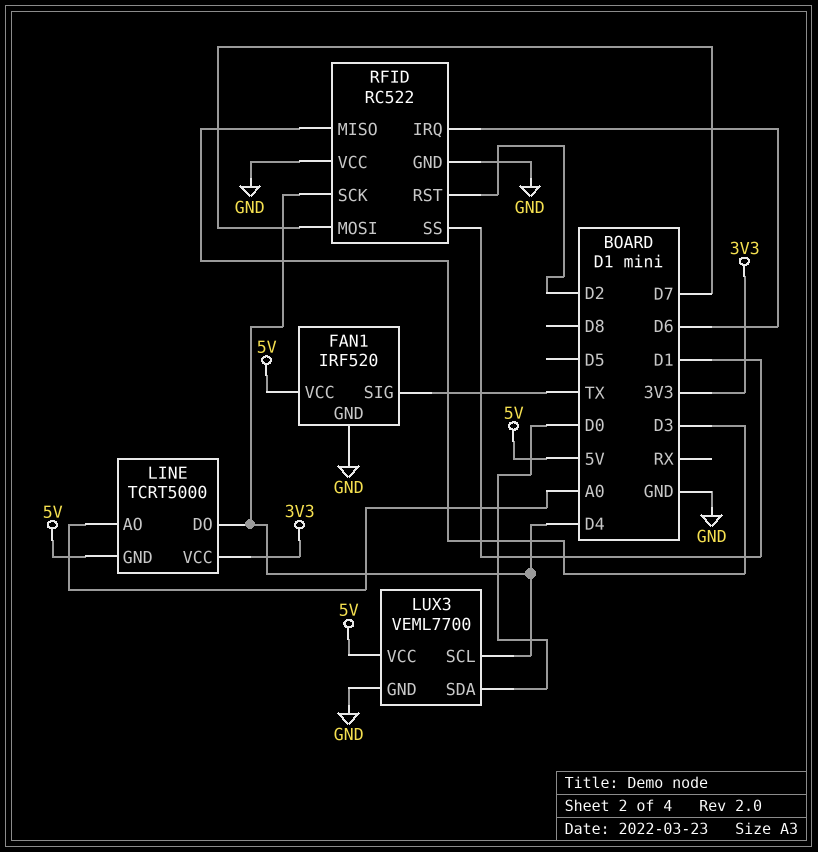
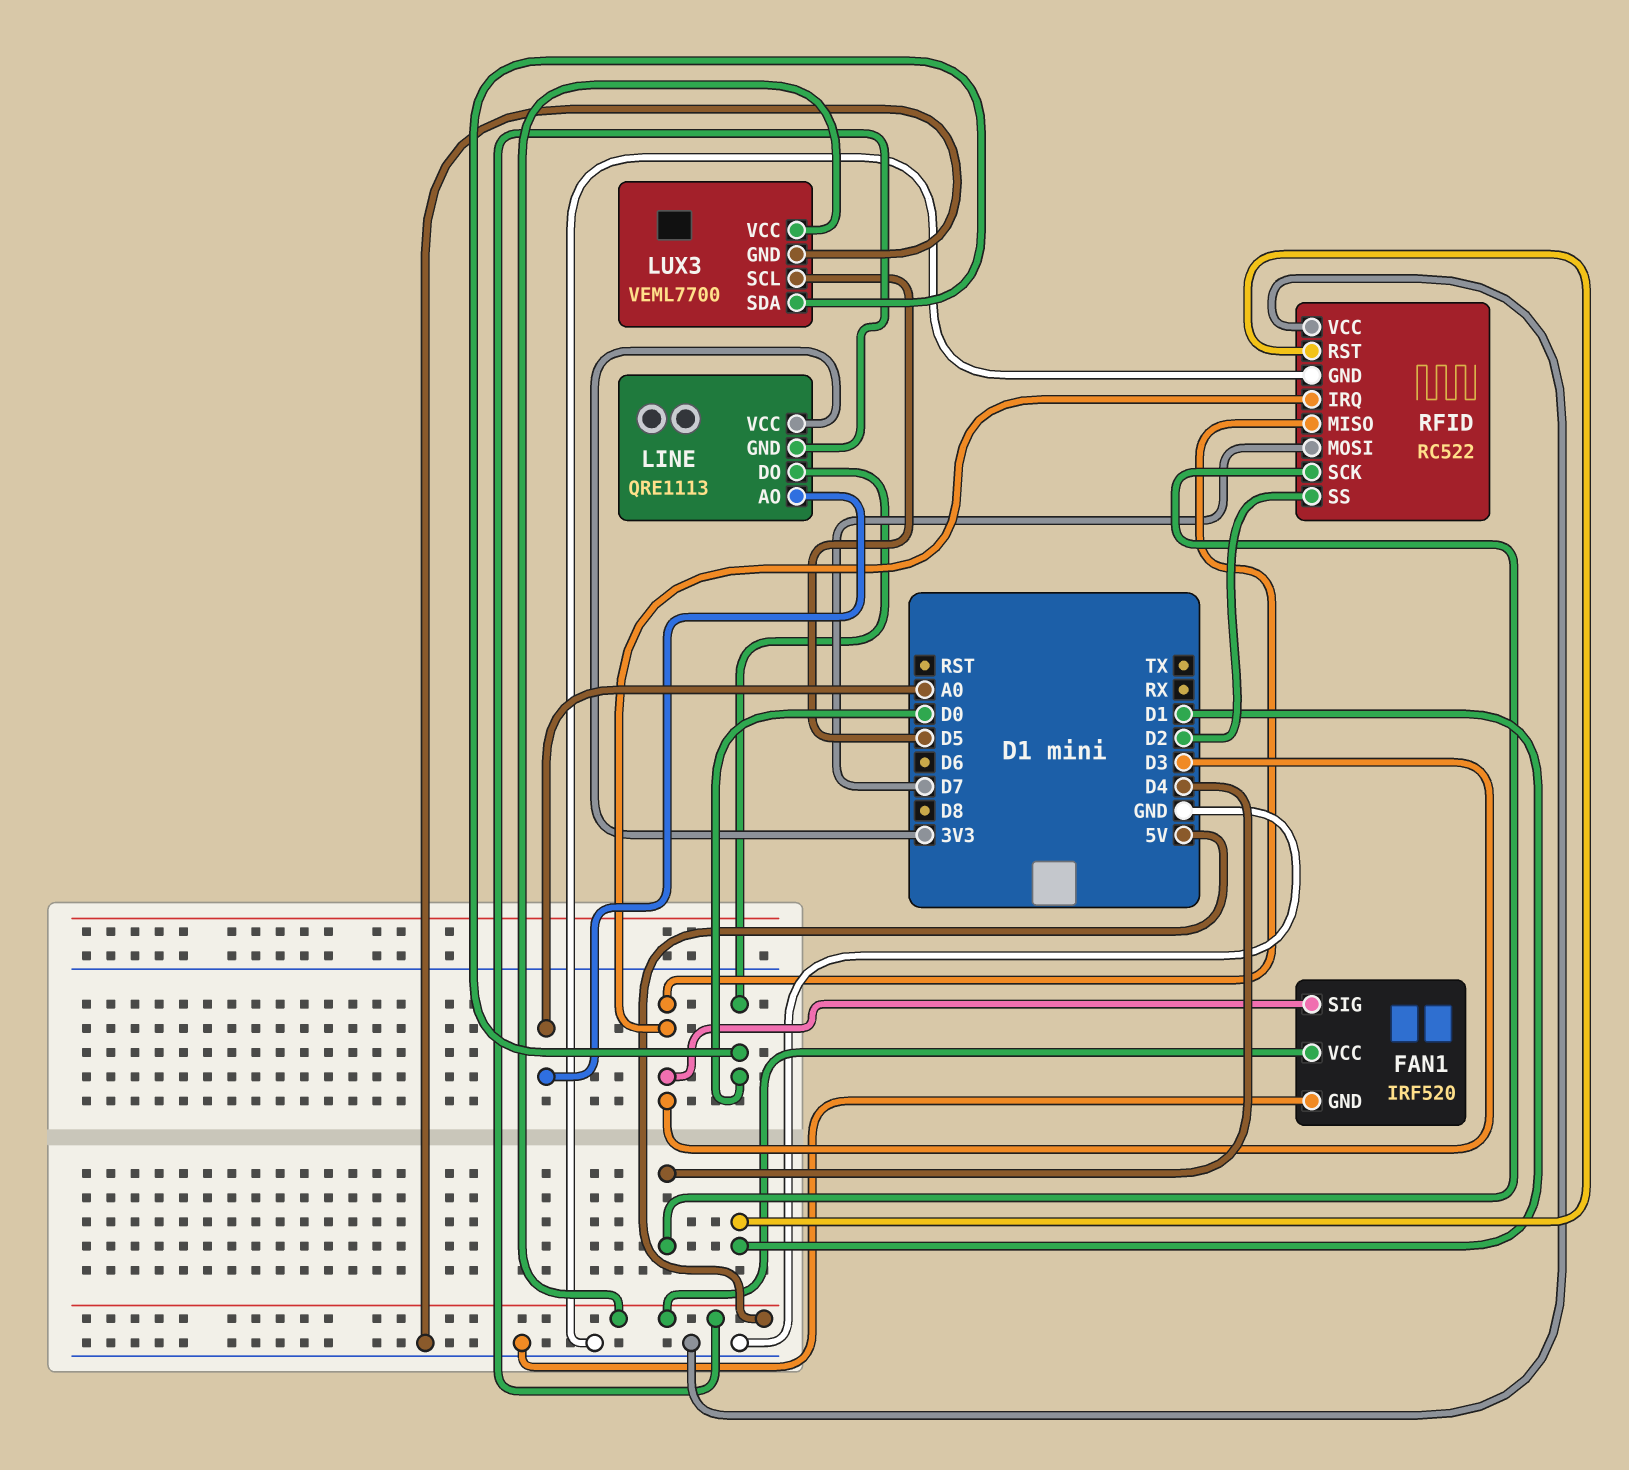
FAN1 pin SIG: TX -> D3
LINE: TCRT5000 -> QRE1113
LINE pin DO: D4 -> D0
LUX3 pin SCL: D4 -> D5
RFID pin IRQ: D6 -> D3
RFID pin RST: D2 -> D1
RFID pin SS: D1 -> D2

